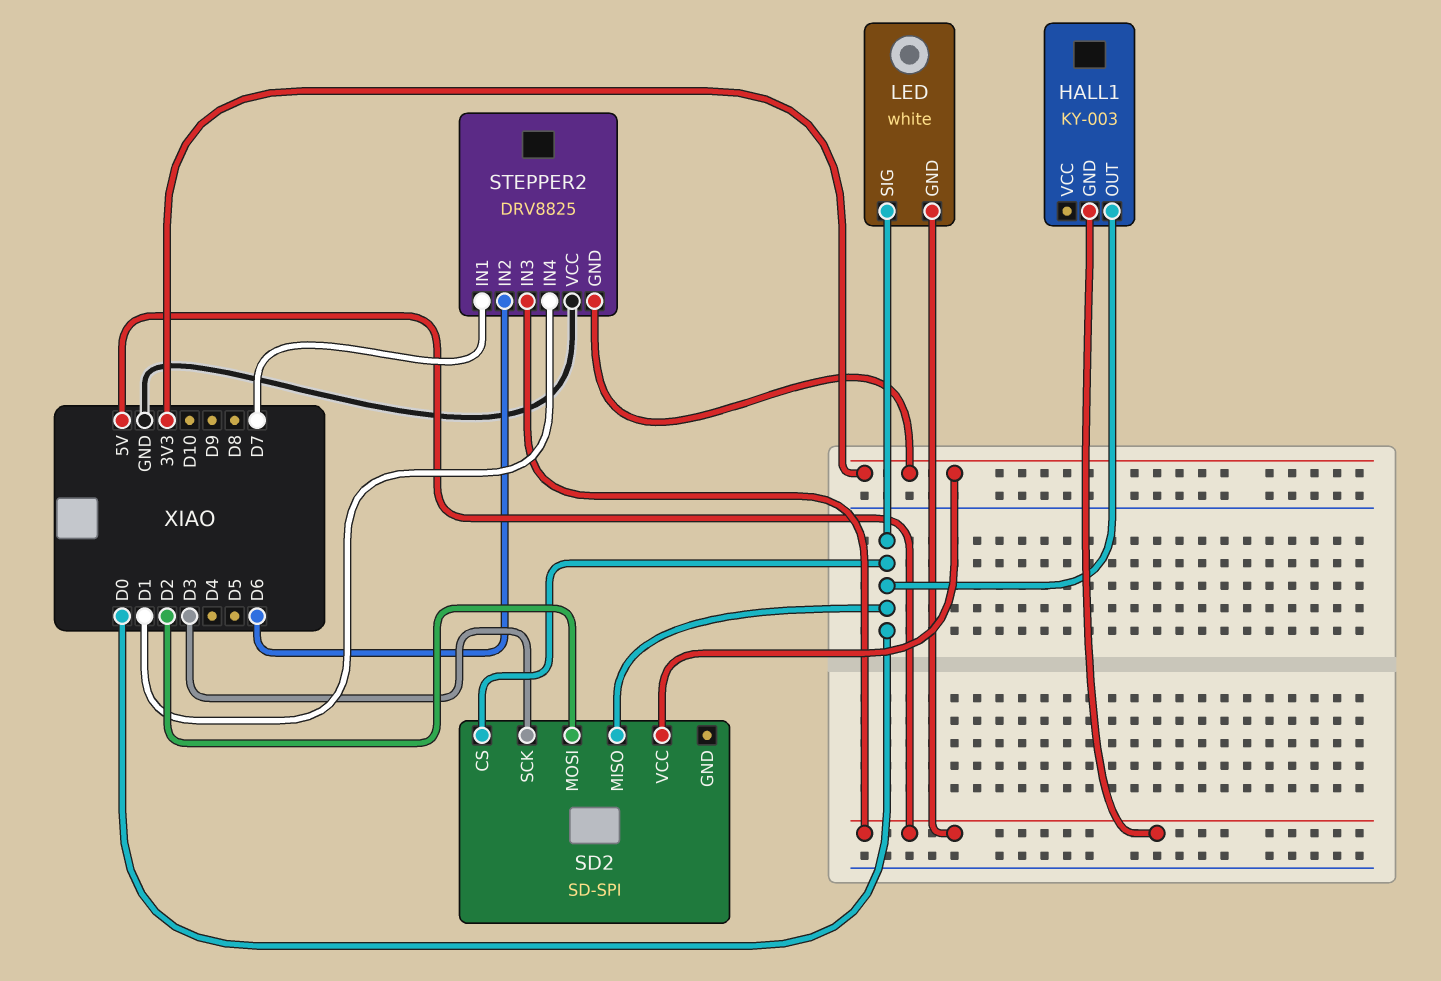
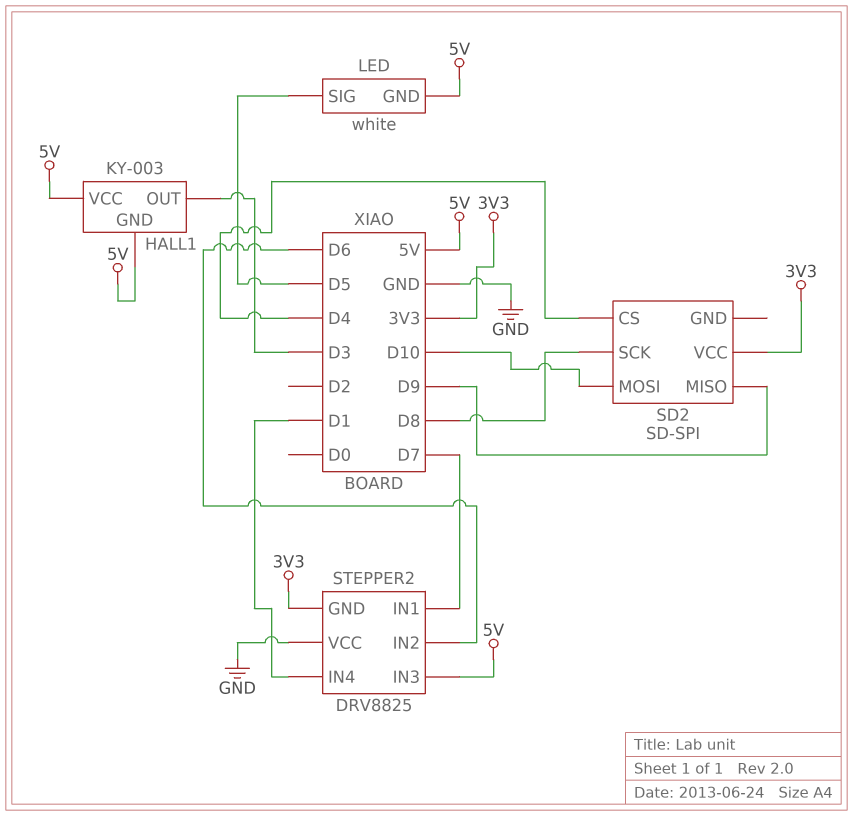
HALL1 pin OUT: D0 -> D3
HALL1 pin VCC: none -> 5V
LED pin SIG: D0 -> D5
SD2 pin CS: D0 -> D4
SD2 pin MISO: D0 -> D9
SD2 pin MOSI: D2 -> D10
SD2 pin SCK: D3 -> D8

